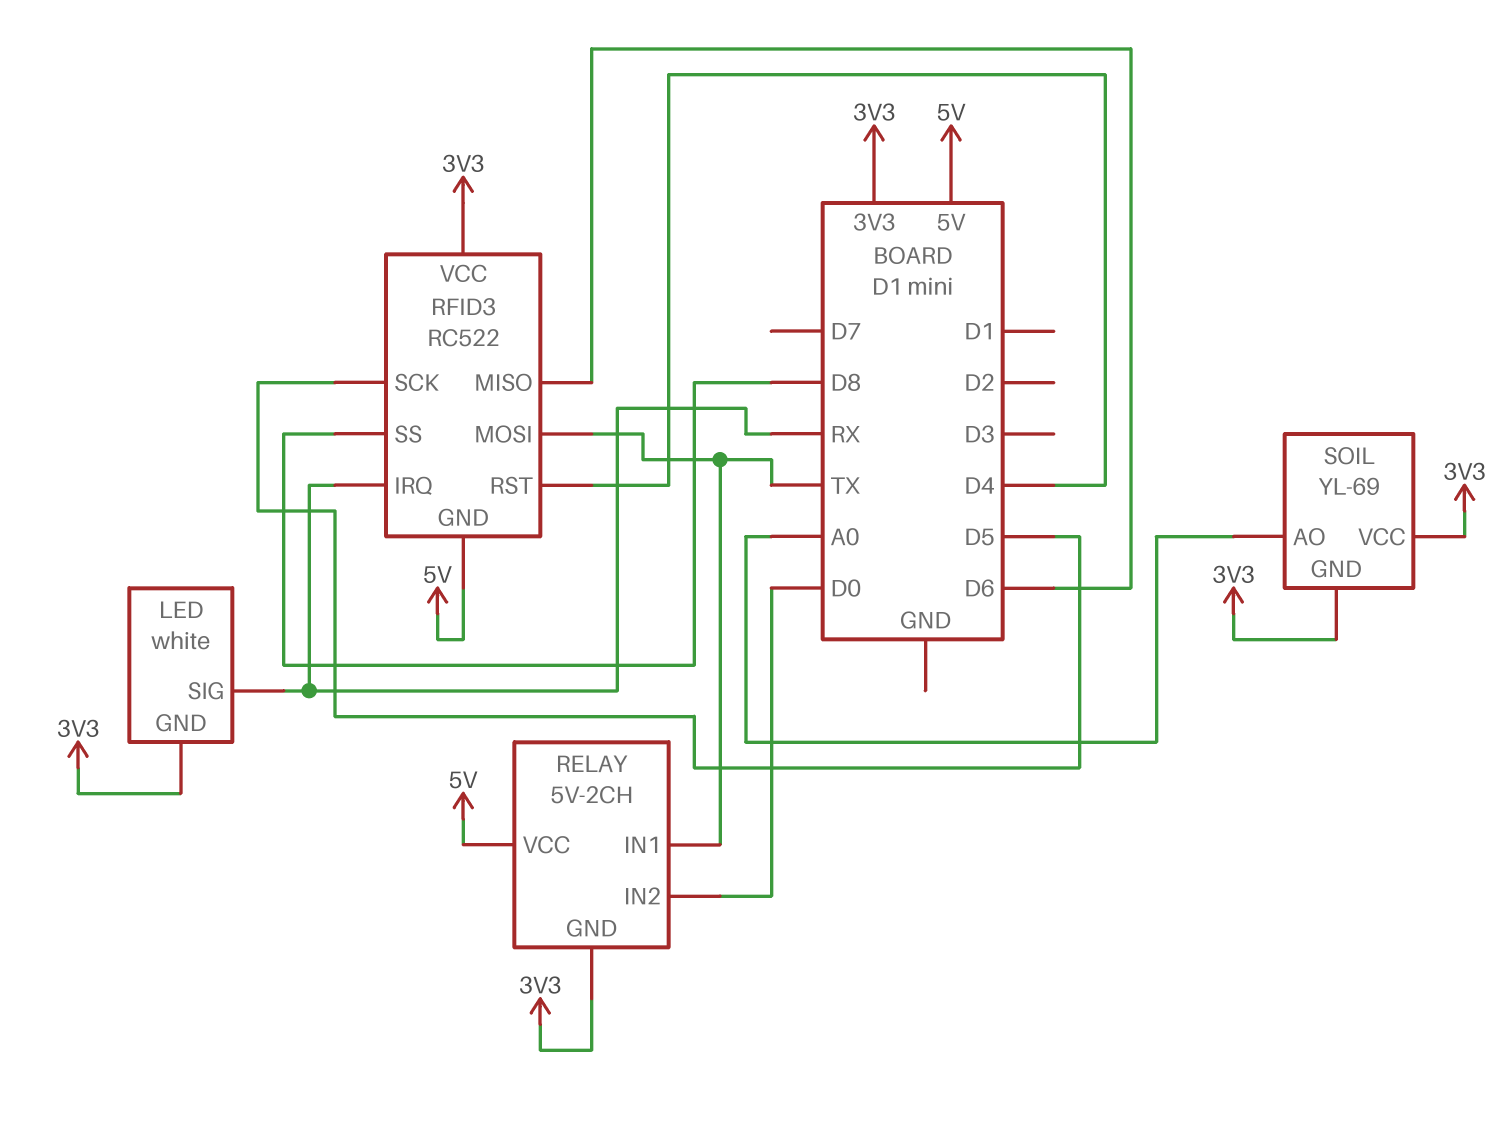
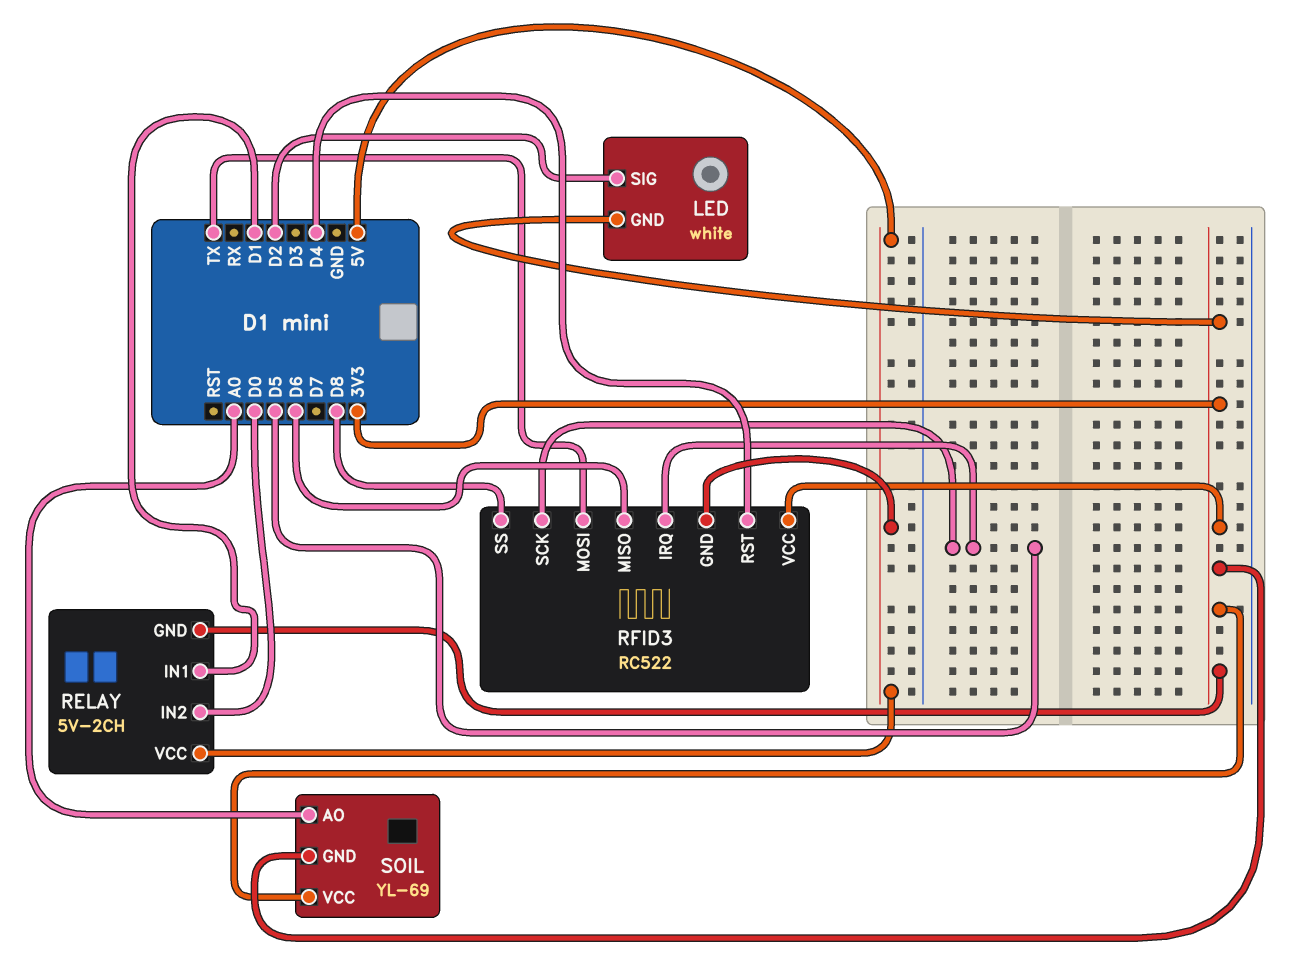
LED pin SIG: RX -> D2
RELAY pin IN1: TX -> D1
RFID3 pin IRQ: RX -> D5

